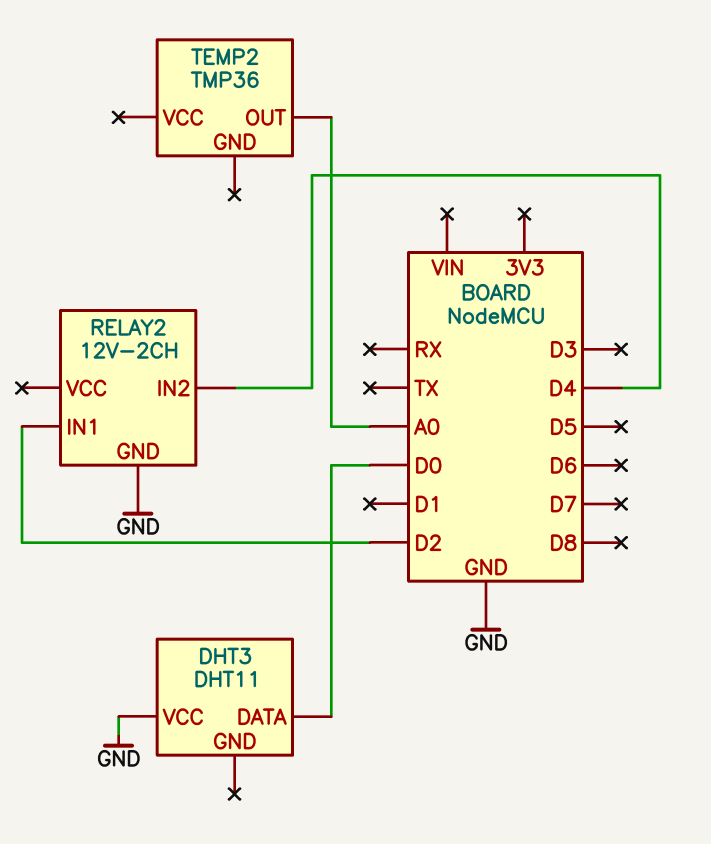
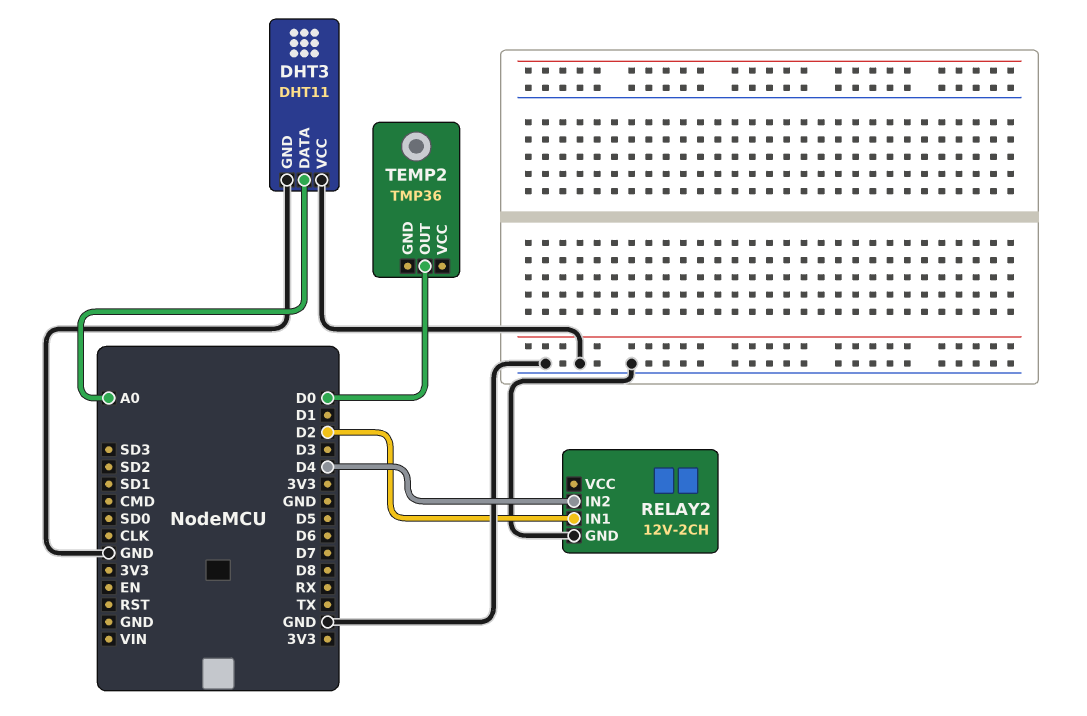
DHT3 pin DATA: D0 -> A0
DHT3 pin GND: none -> GND
TEMP2 pin OUT: A0 -> D0

